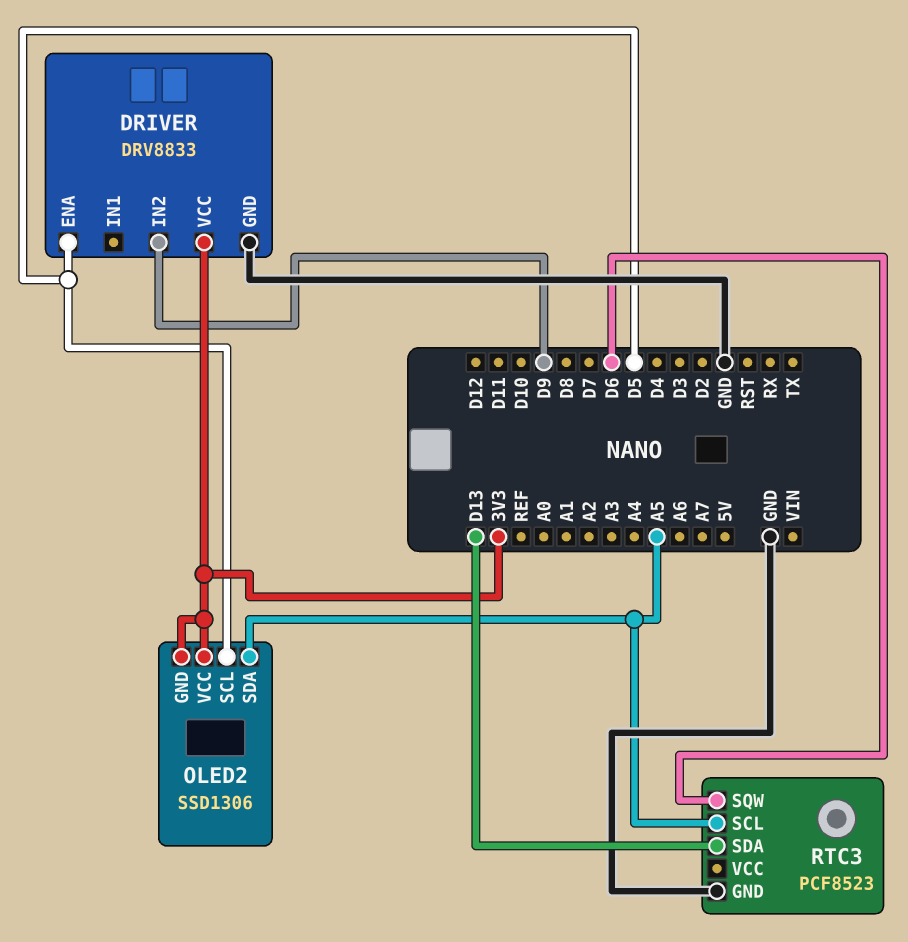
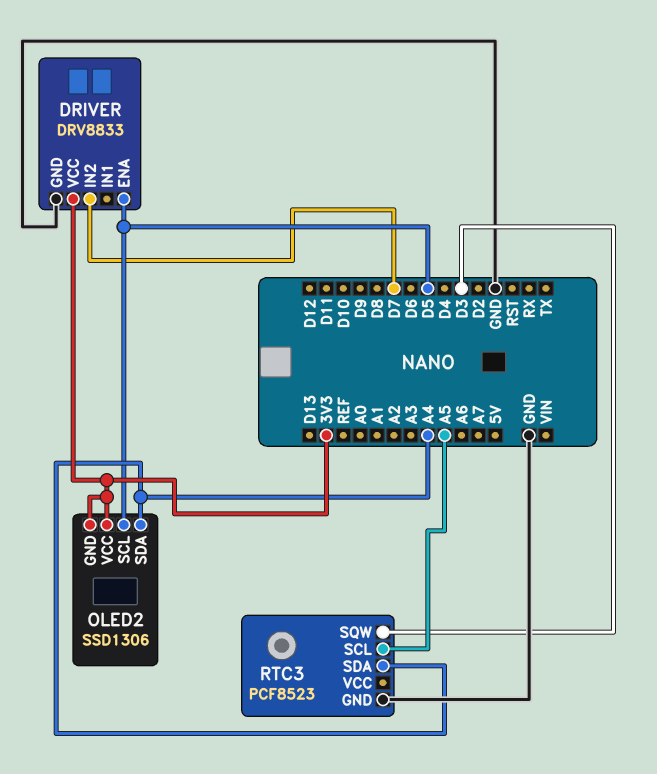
DRIVER pin IN2: D9 -> D7
OLED2 pin SDA: A5 -> A4
RTC3 pin SDA: D13 -> A4
RTC3 pin SQW: D6 -> D3

